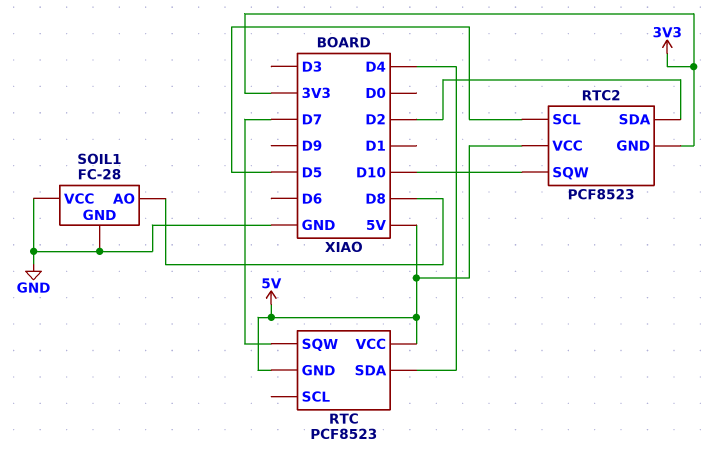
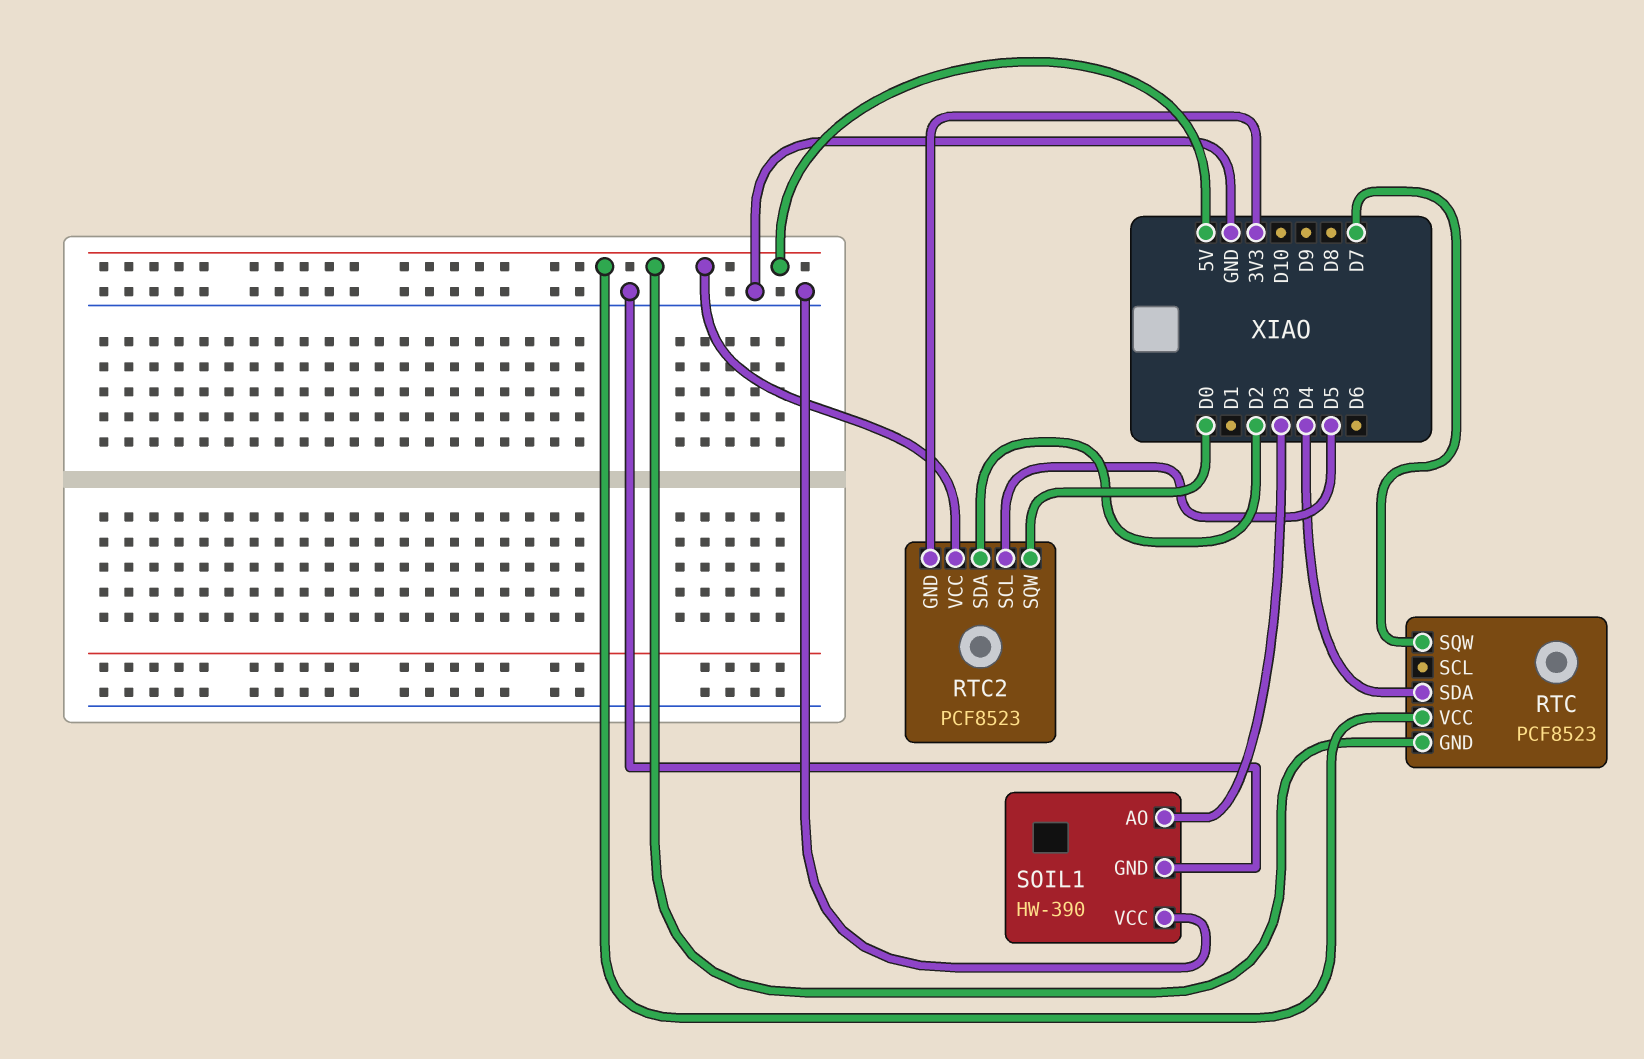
RTC2 pin SQW: D10 -> D0
SOIL1: FC-28 -> HW-390
SOIL1 pin AO: D8 -> D3

